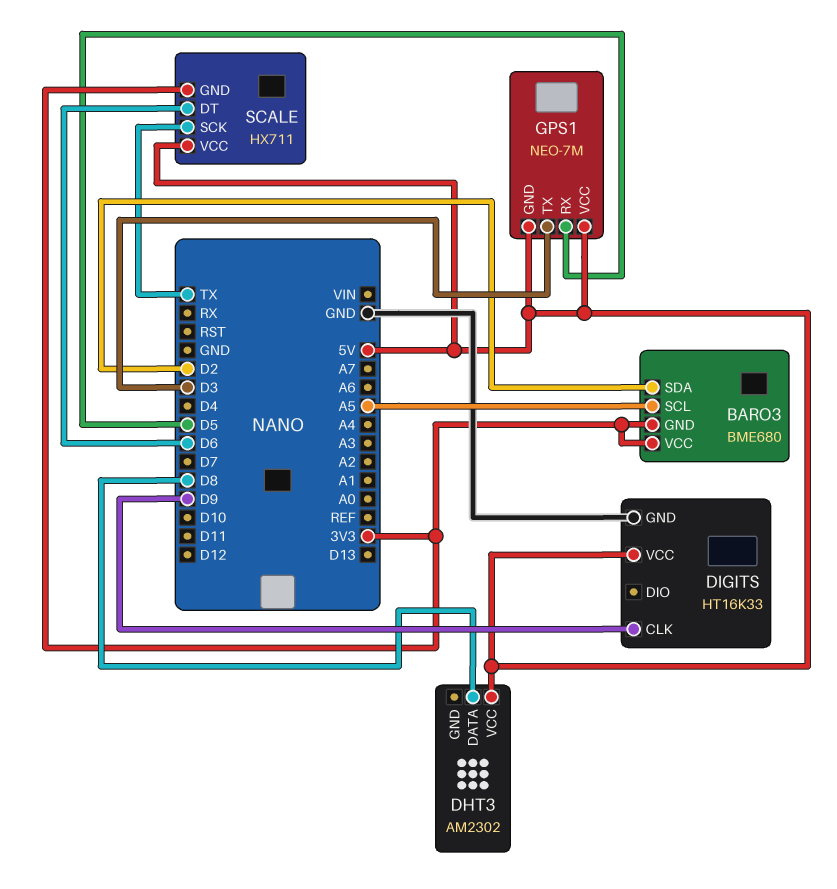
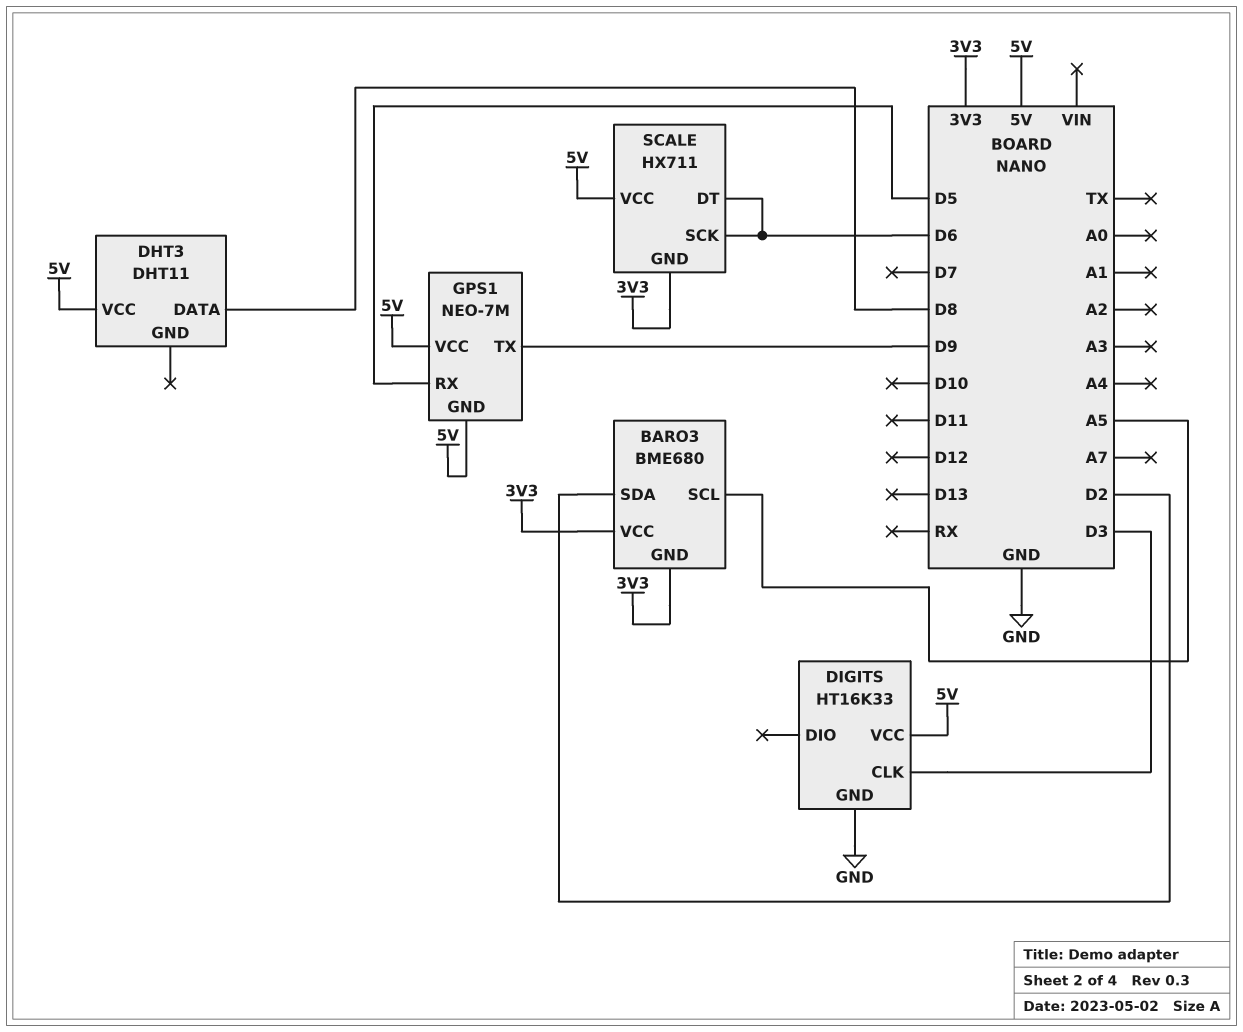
DHT3: AM2302 -> DHT11
DIGITS pin CLK: D9 -> D3
GPS1 pin TX: D3 -> D9
SCALE pin SCK: TX -> D6

